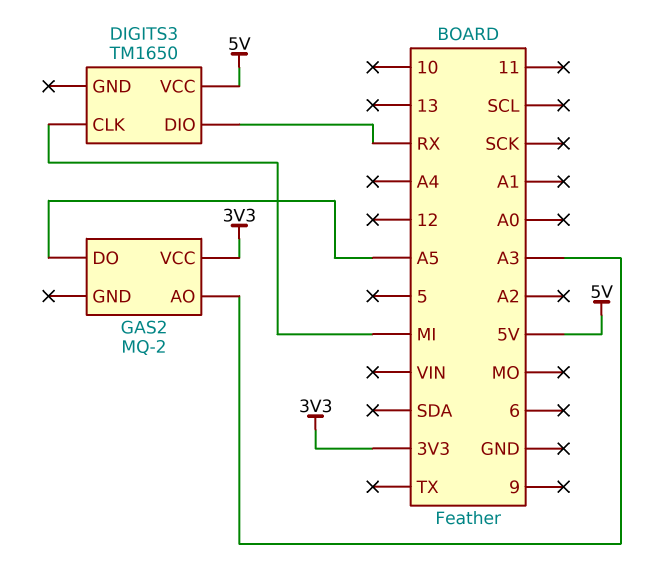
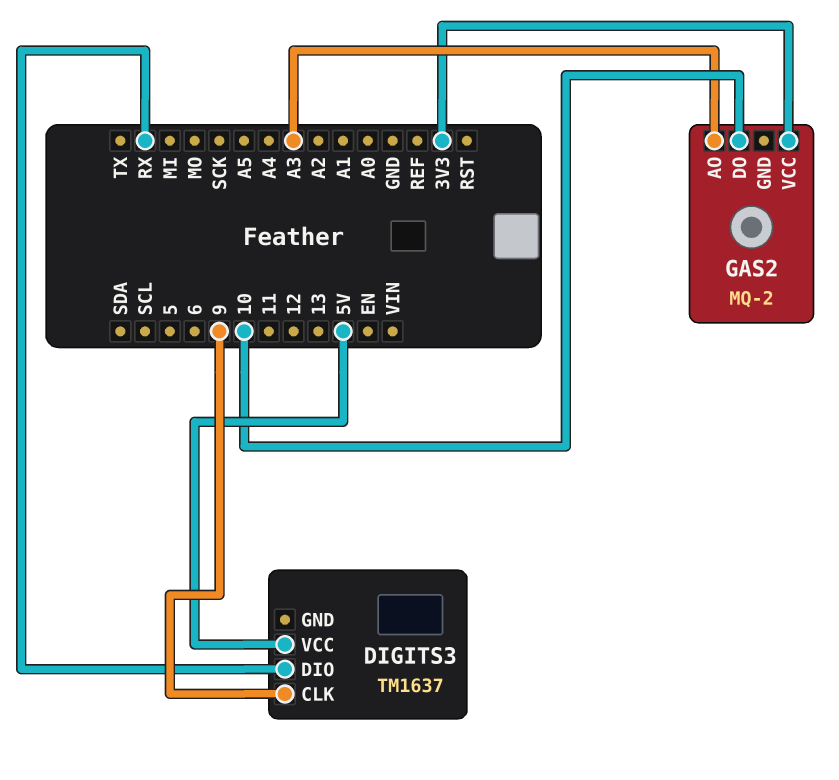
DIGITS3: TM1650 -> TM1637
DIGITS3 pin CLK: MI -> 9
GAS2 pin DO: A5 -> 10

